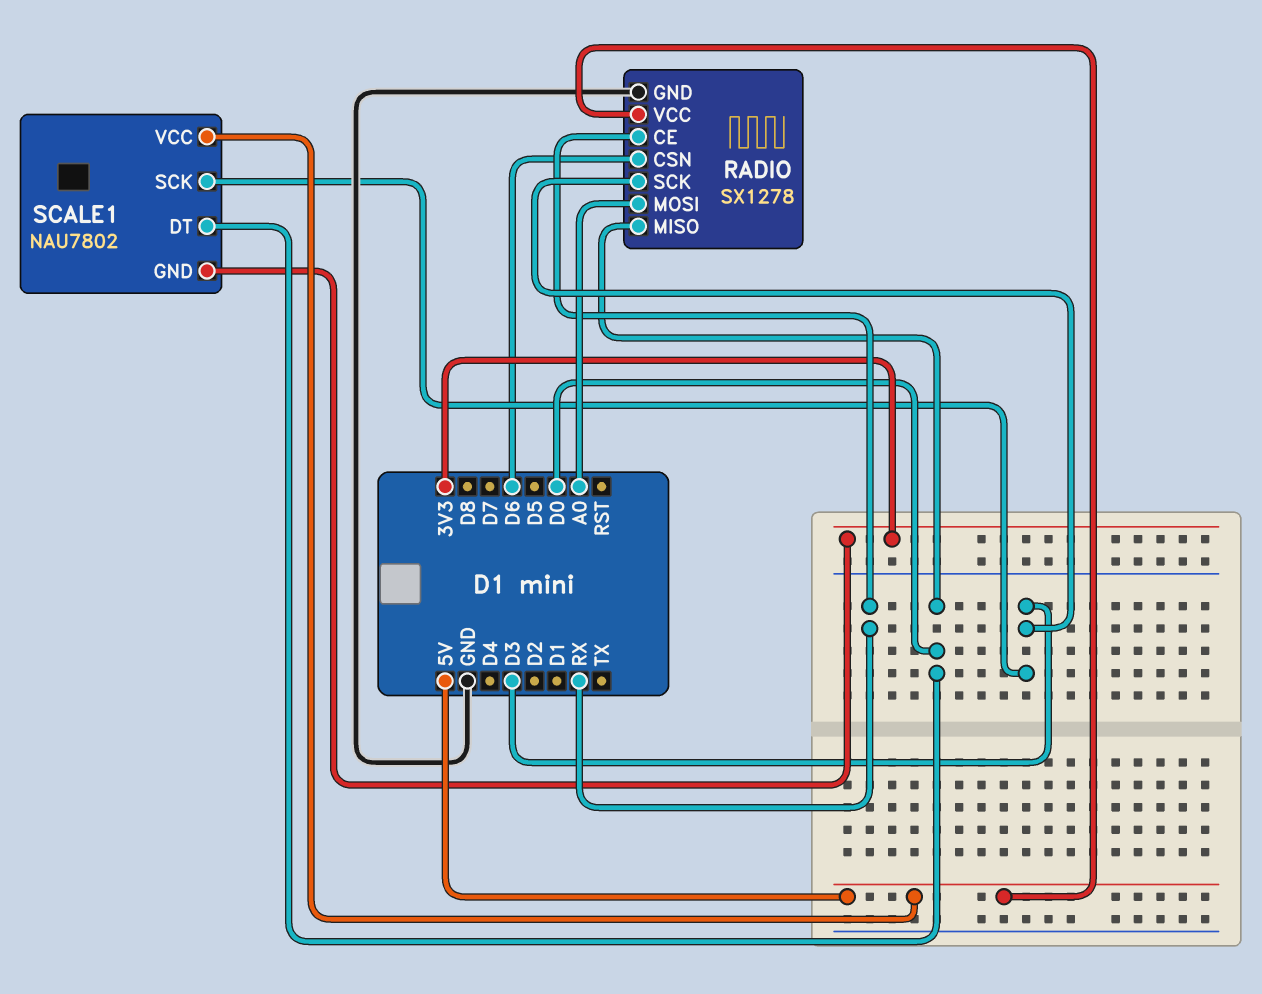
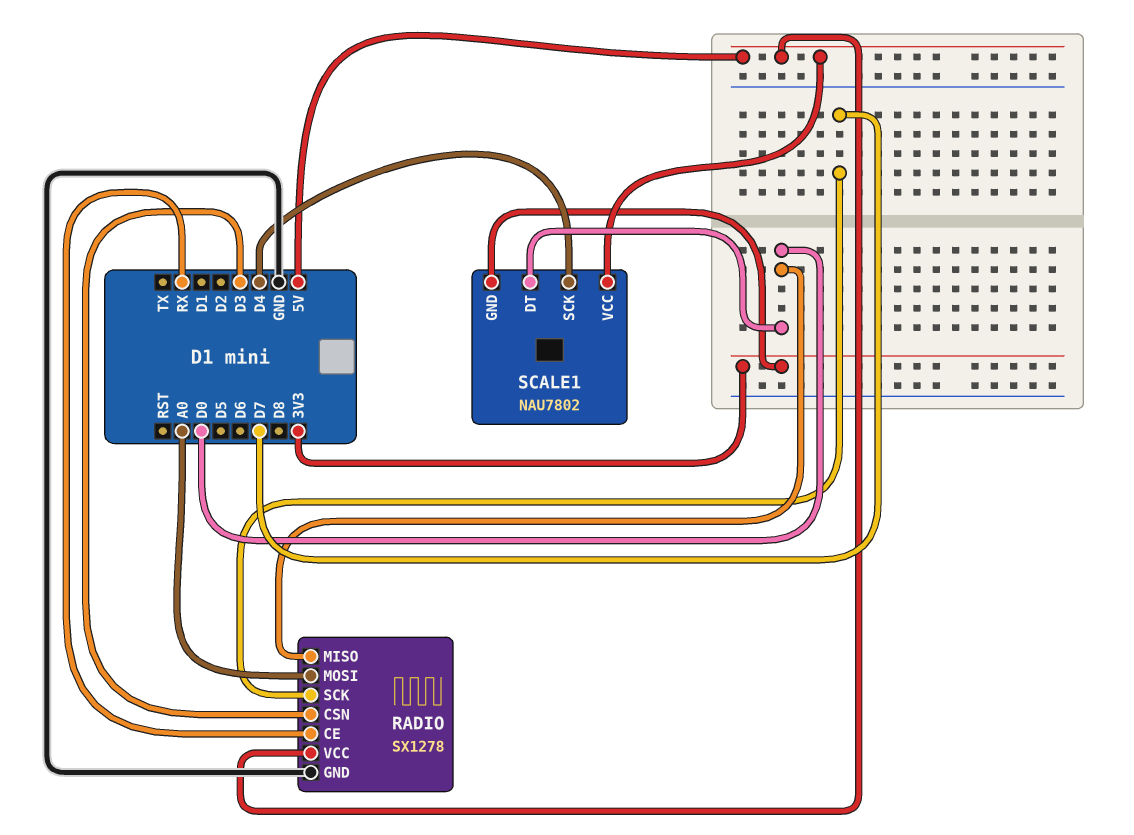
RADIO pin CSN: D6 -> D3
RADIO pin SCK: D3 -> D7
SCALE1 pin SCK: D3 -> D4

